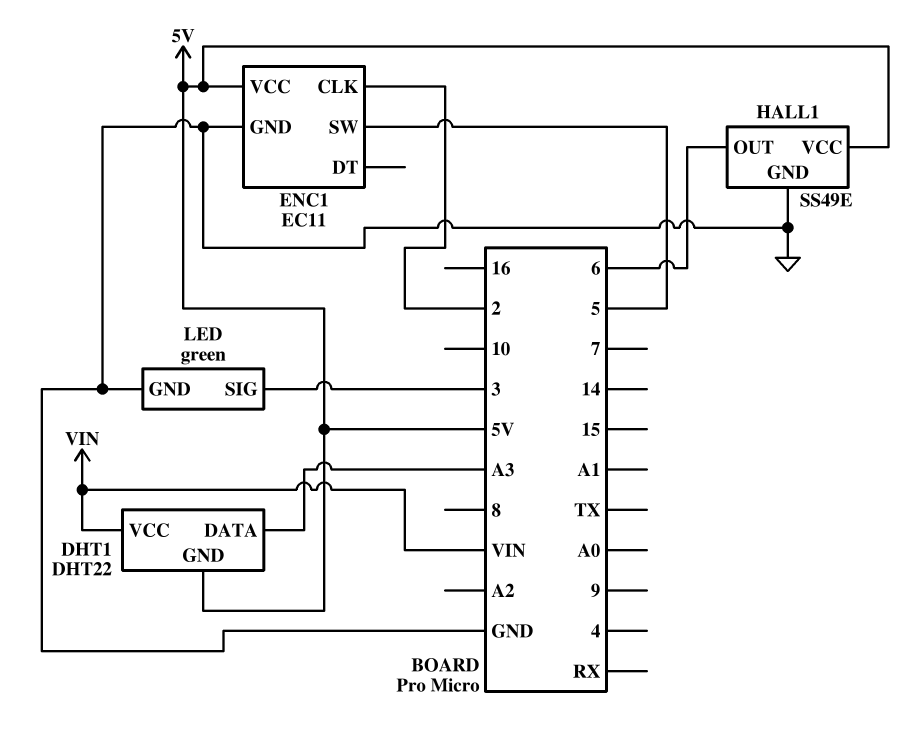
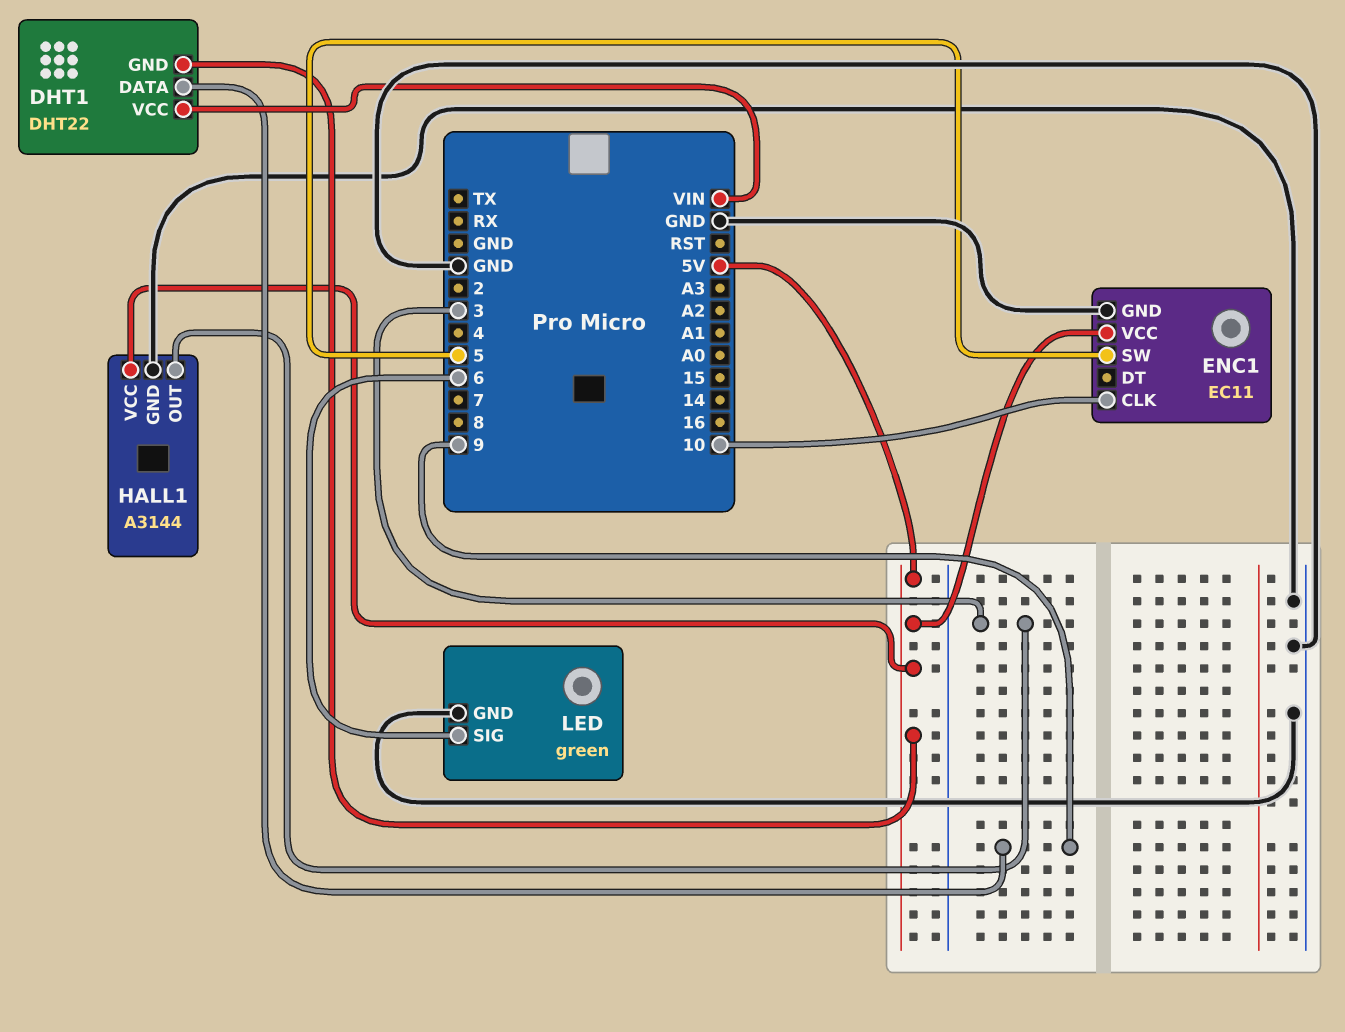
DHT1 pin DATA: A3 -> 9
ENC1 pin CLK: 2 -> 10
HALL1: SS49E -> A3144
HALL1 pin OUT: 6 -> 3
LED pin SIG: 3 -> 6

